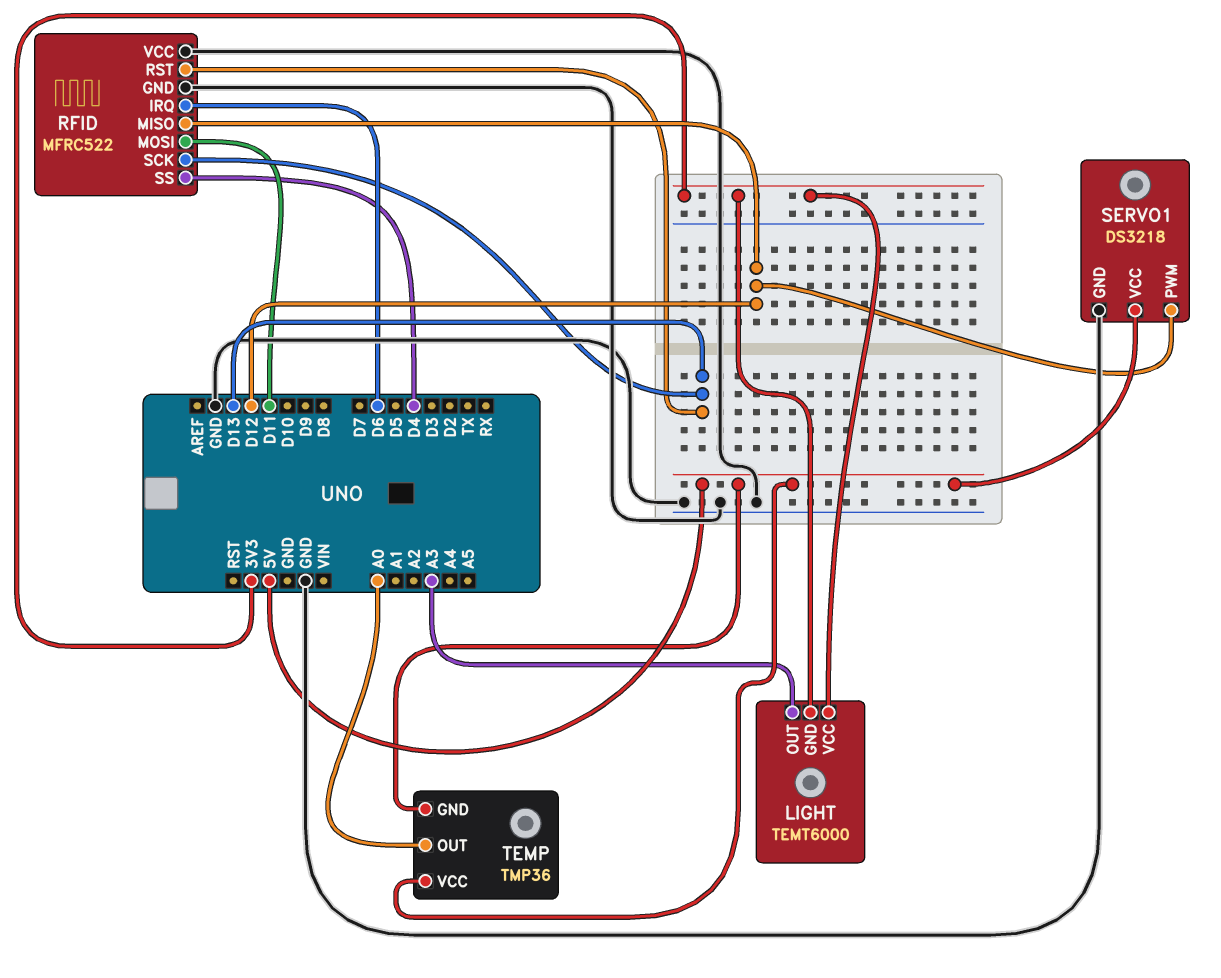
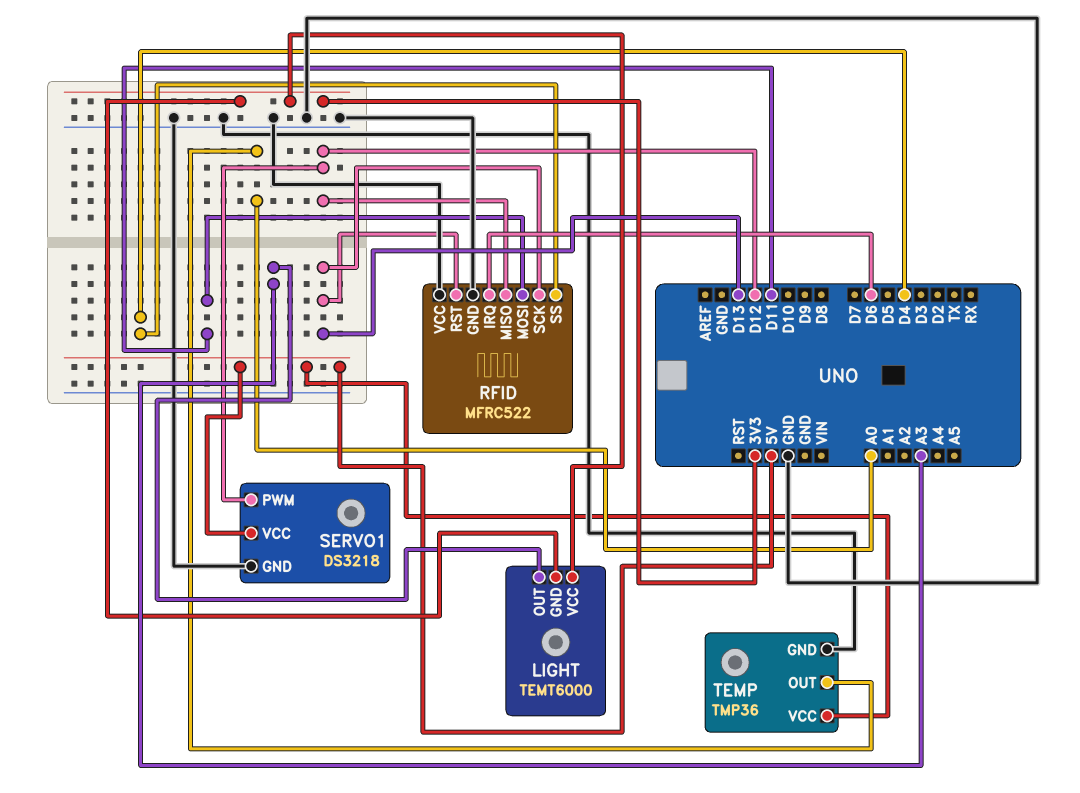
TEMP pin GND: 5V -> GND

